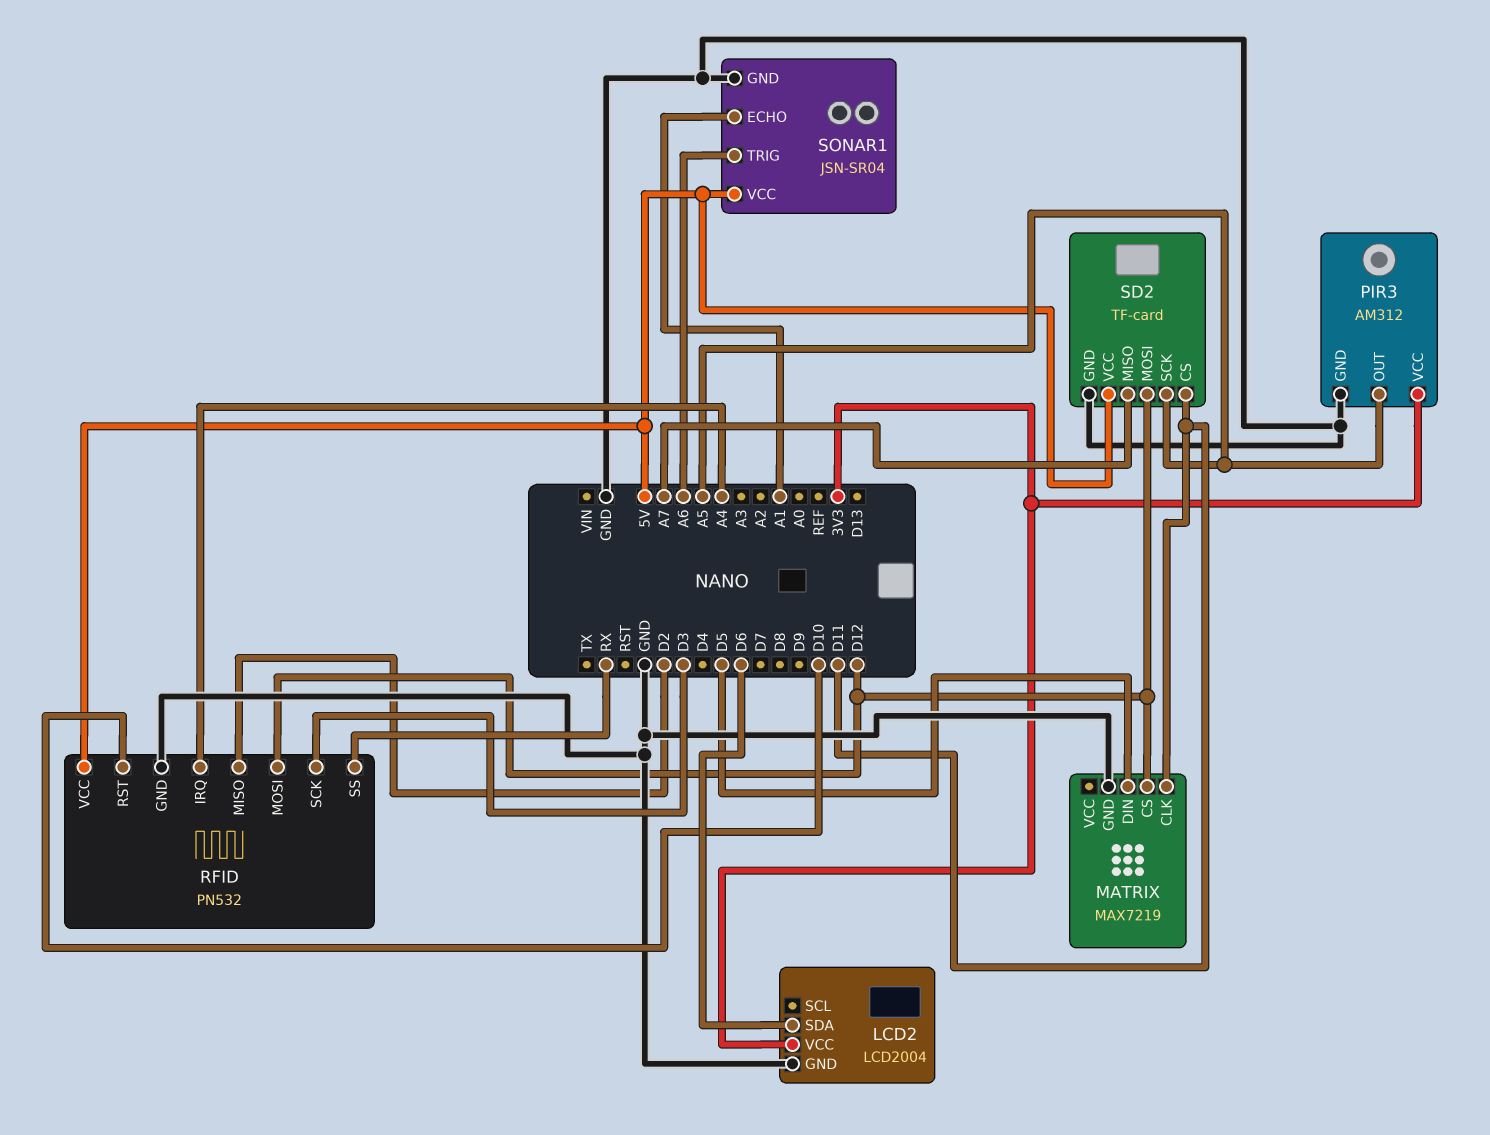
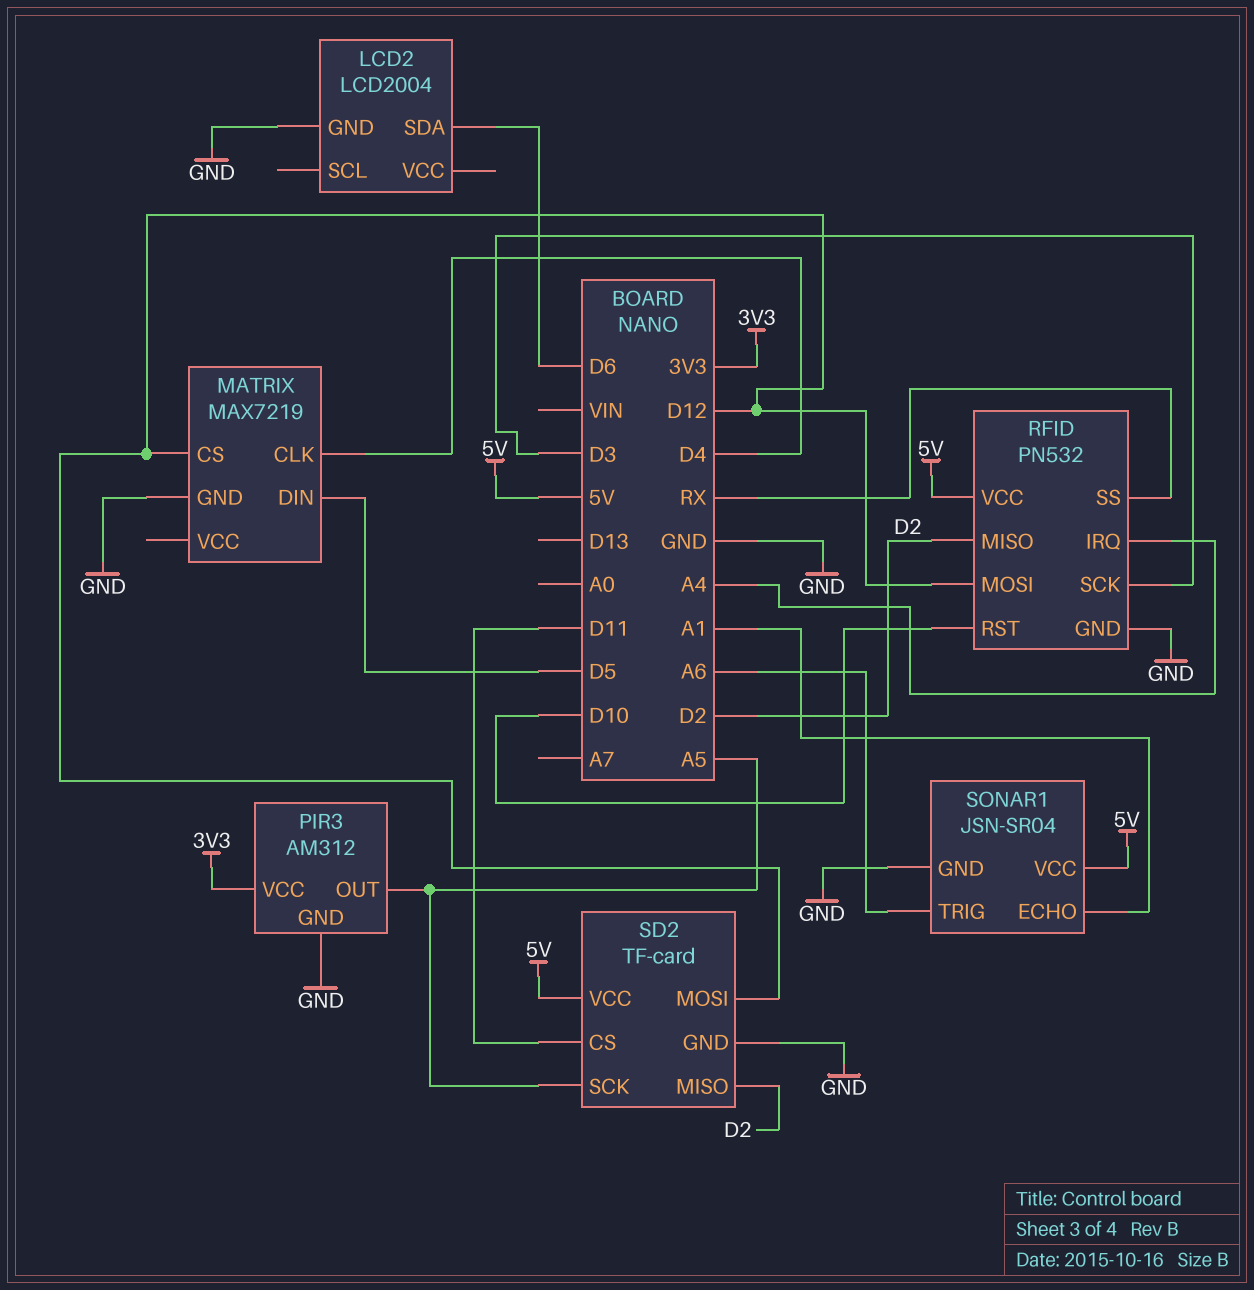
LCD2 pin VCC: 3V3 -> none
MATRIX pin CLK: D11 -> D4
SD2 pin MISO: A7 -> D2

